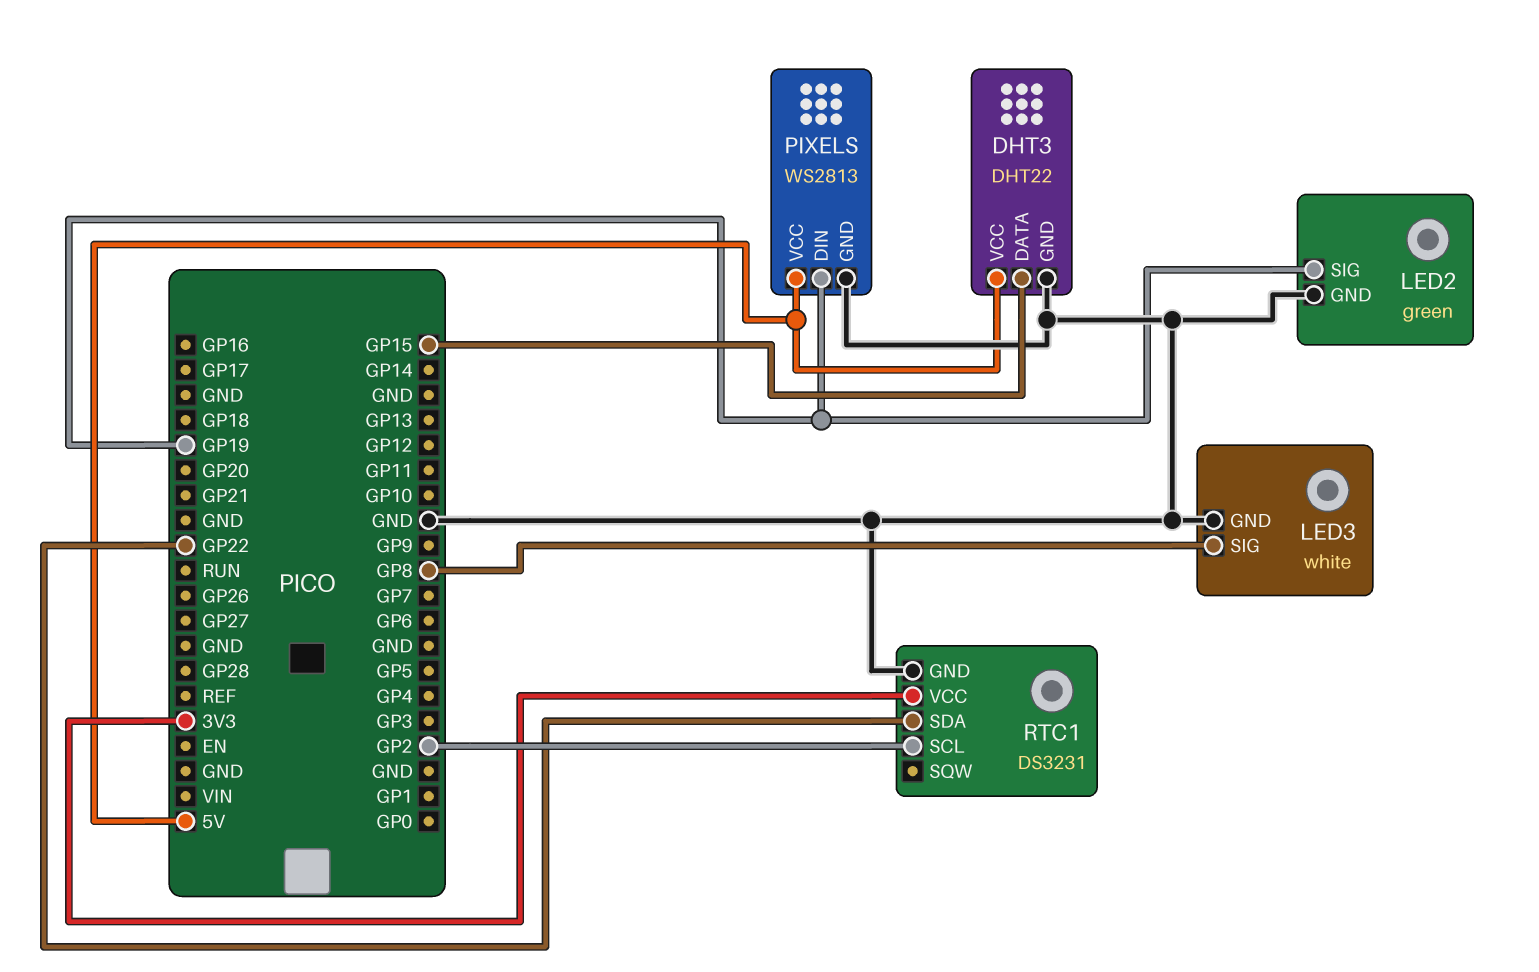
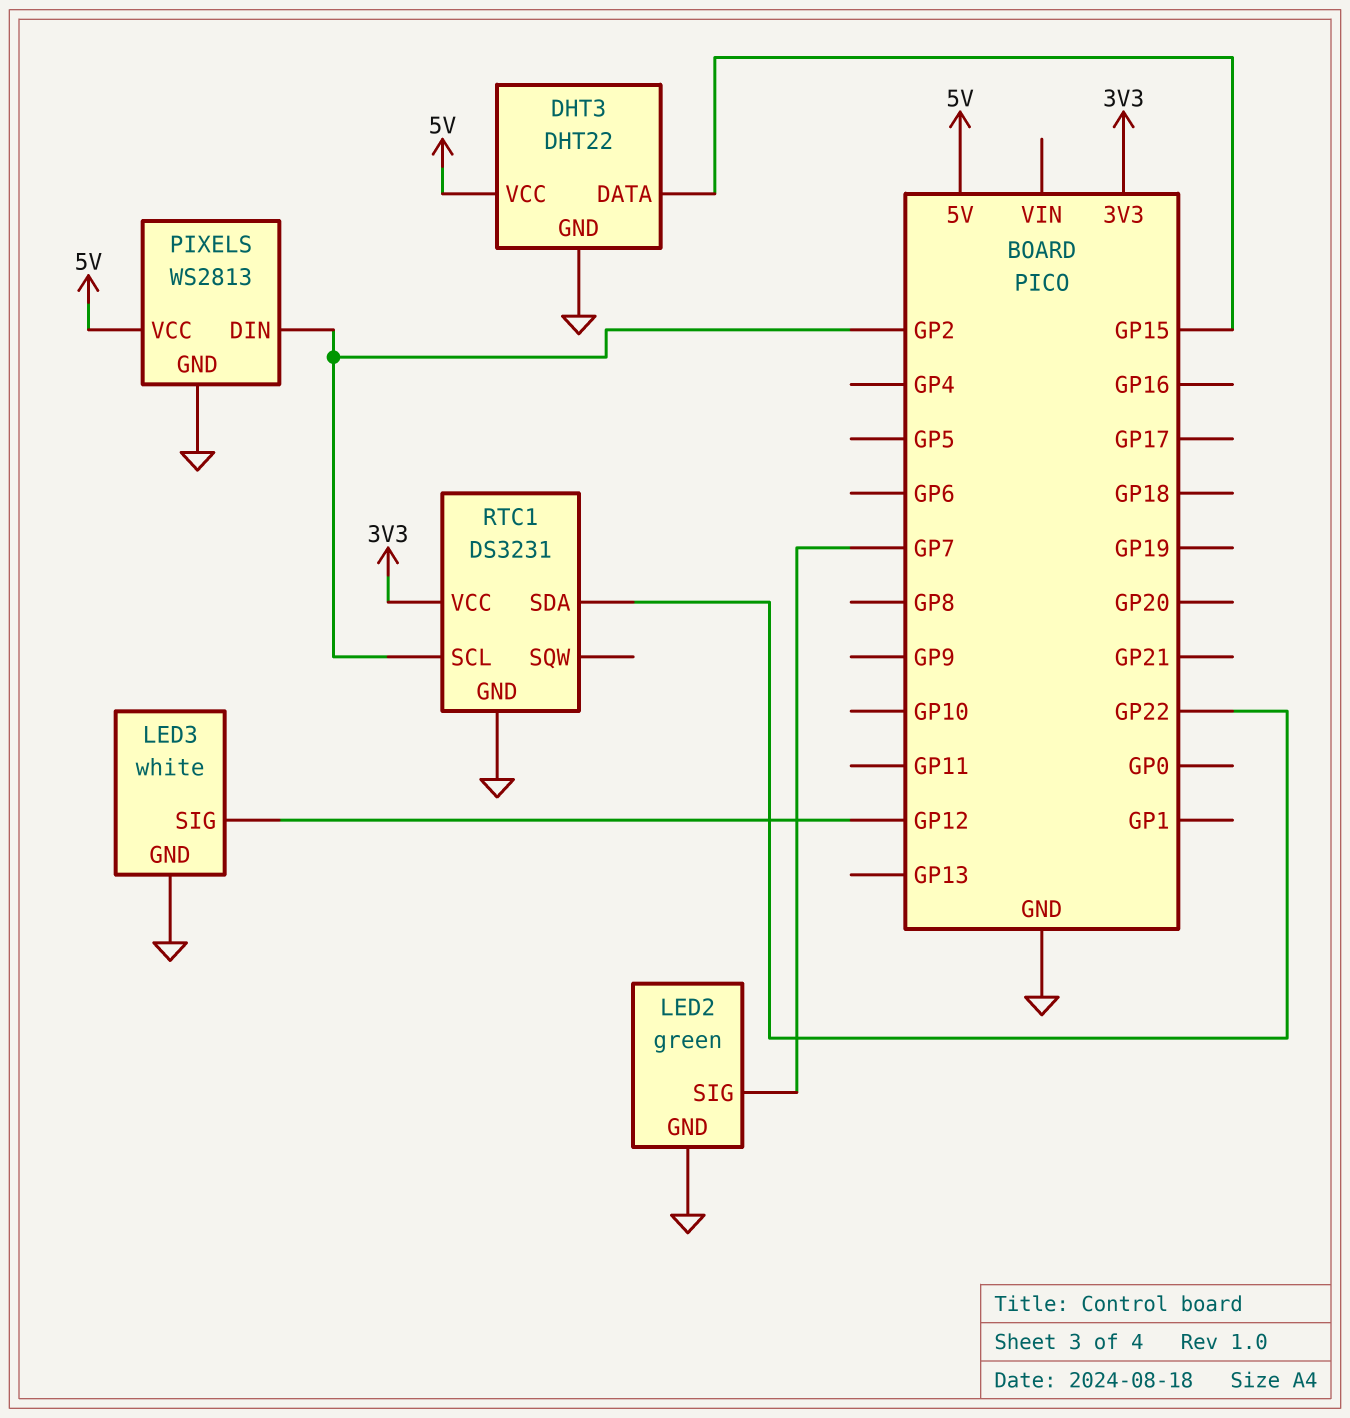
LED2 pin SIG: GP19 -> GP7
LED3 pin SIG: GP8 -> GP12
PIXELS pin DIN: GP19 -> GP2

